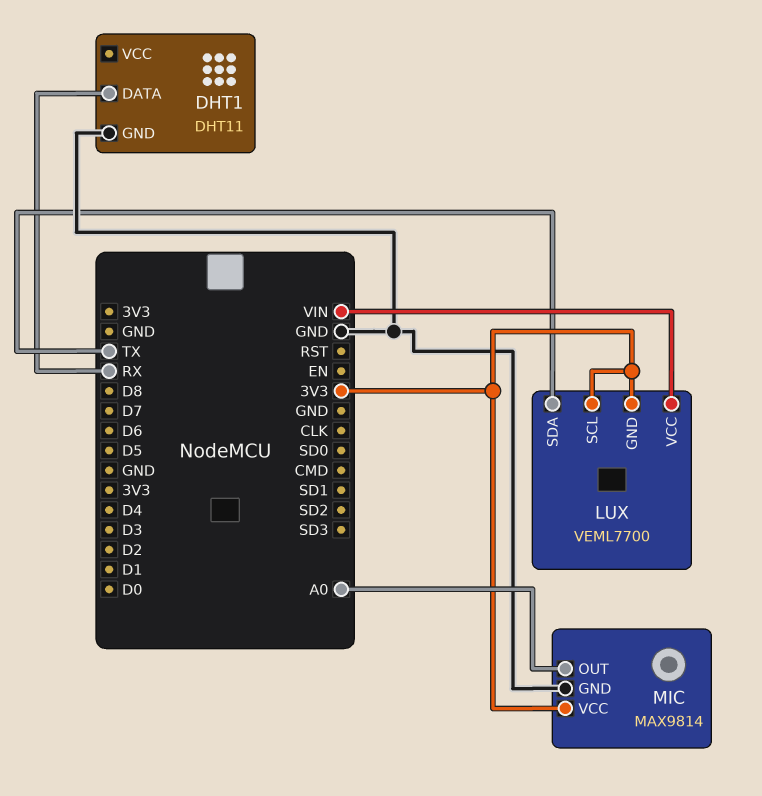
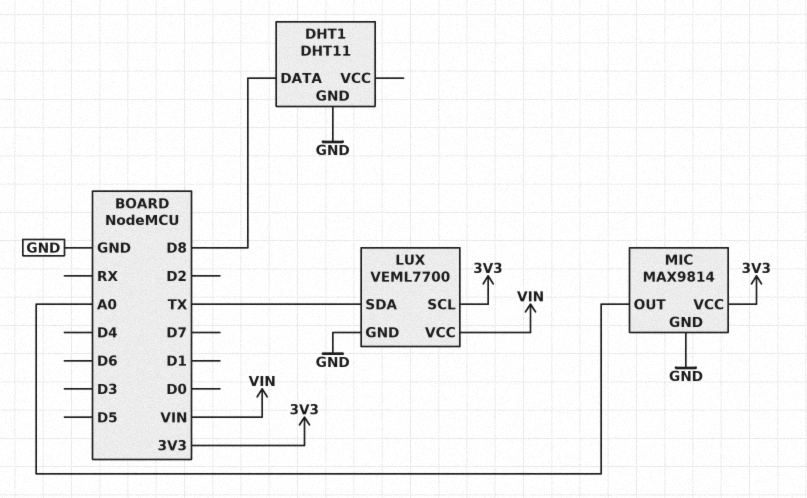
DHT1 pin DATA: RX -> D8
LUX pin GND: 3V3 -> GND

